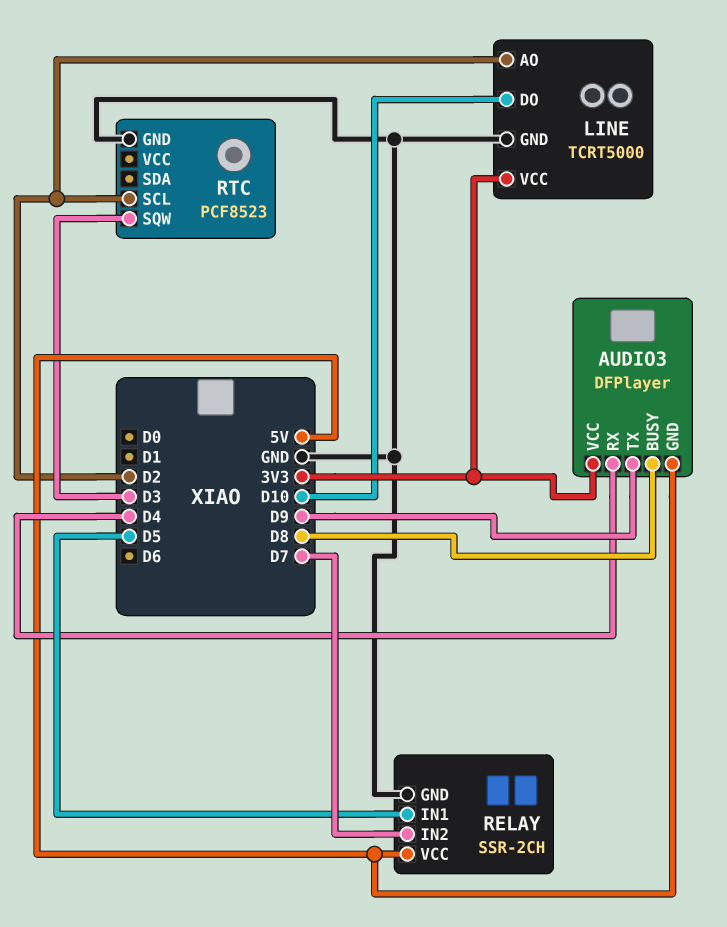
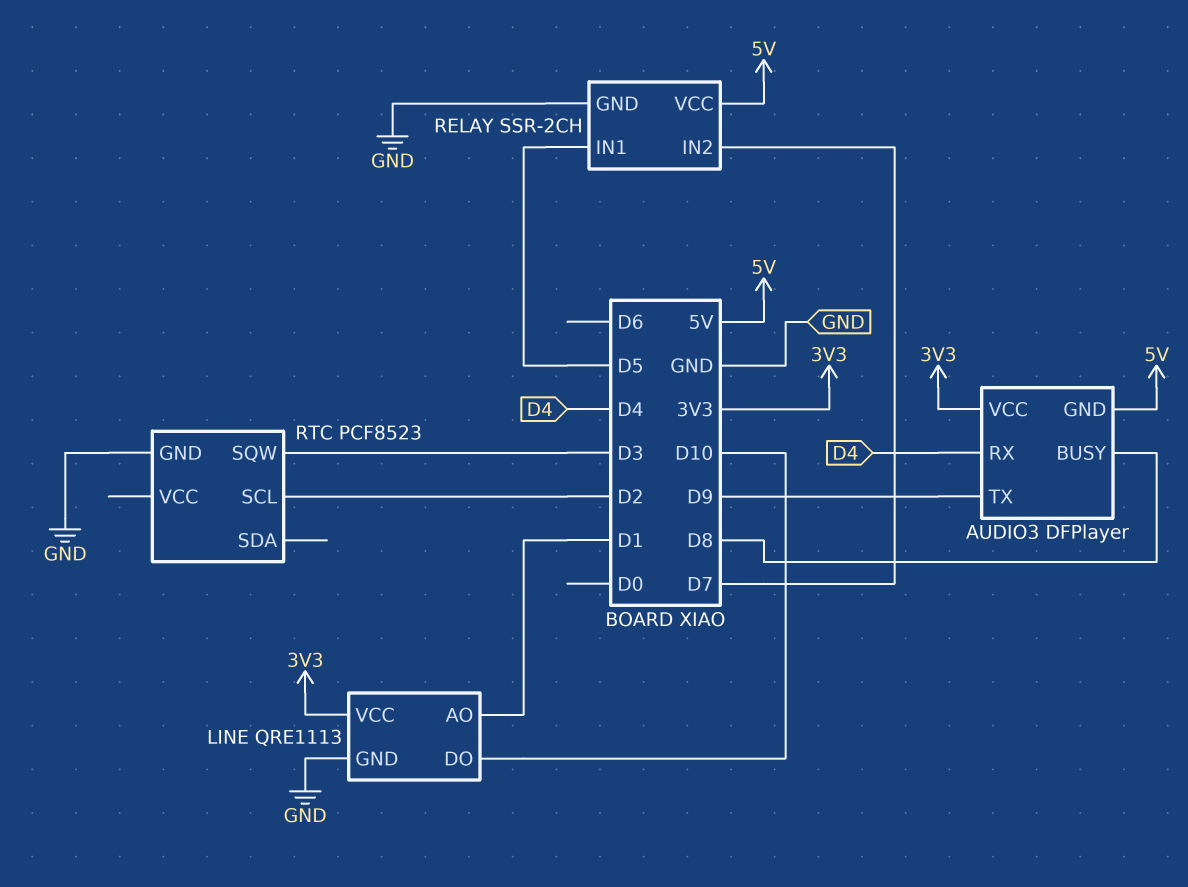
LINE: TCRT5000 -> QRE1113
LINE pin AO: D2 -> D1

